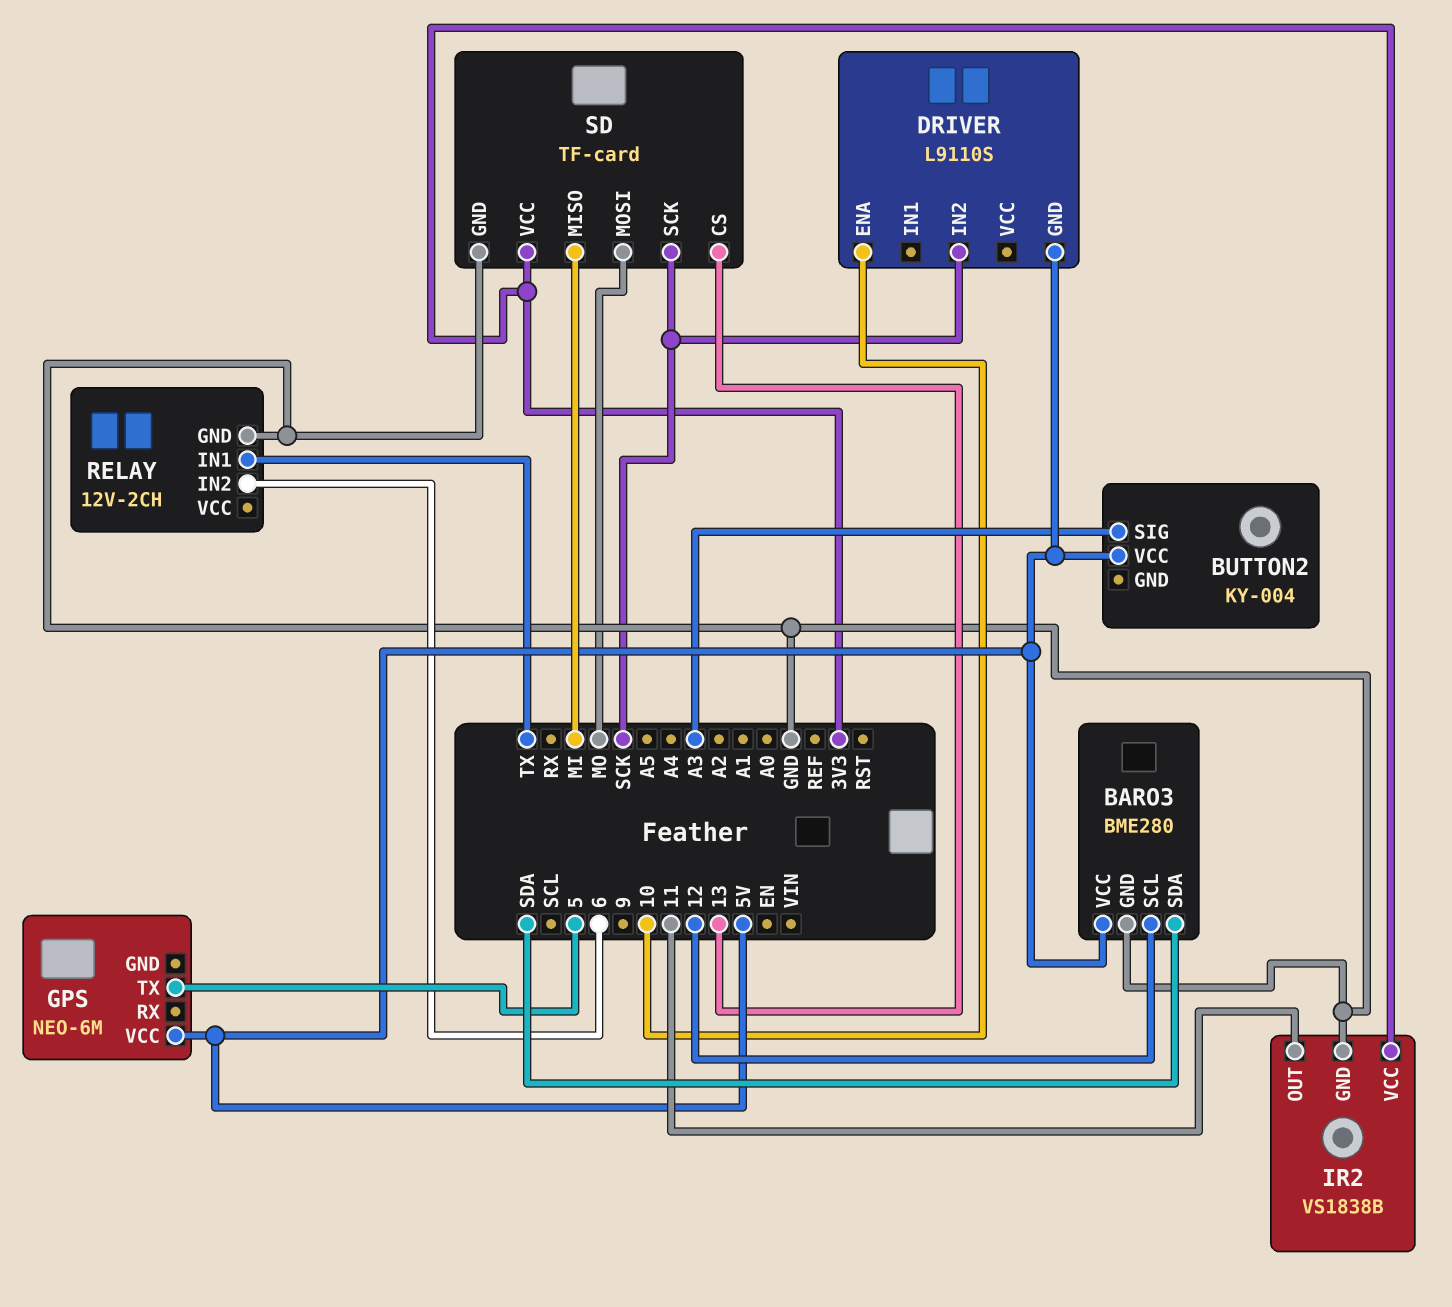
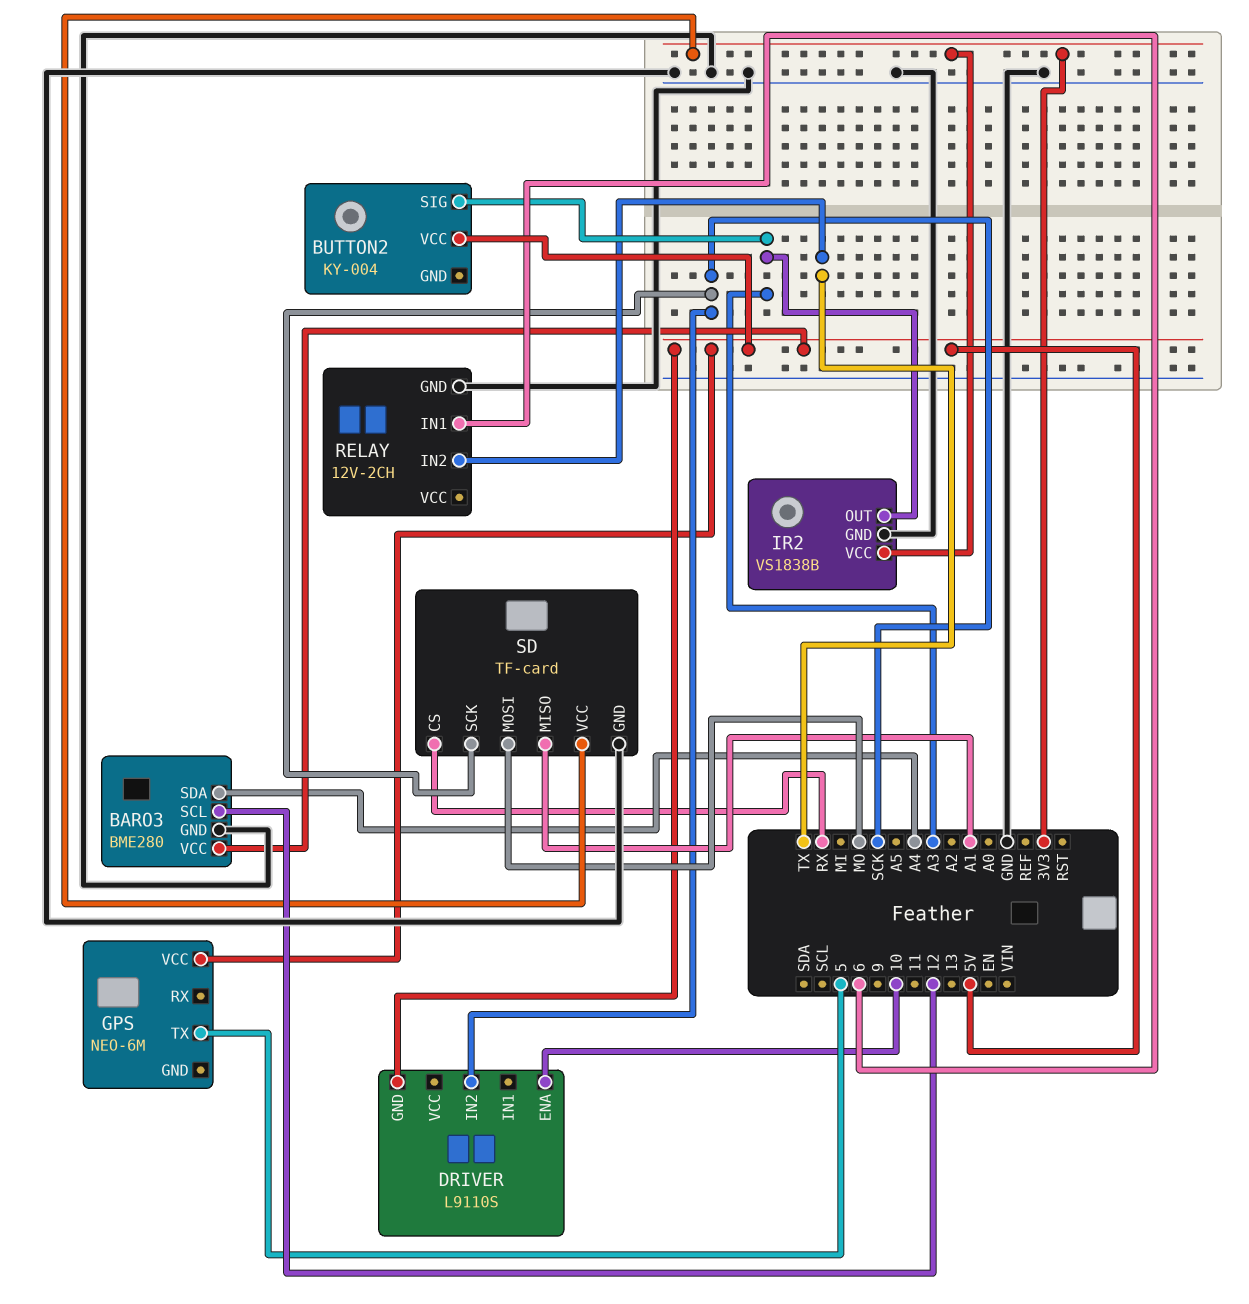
BARO3 pin SDA: SDA -> A4
IR2 pin OUT: 11 -> A3
RELAY pin IN1: TX -> 6
RELAY pin IN2: 6 -> TX
SD pin CS: 13 -> RX
SD pin MISO: MI -> A1

